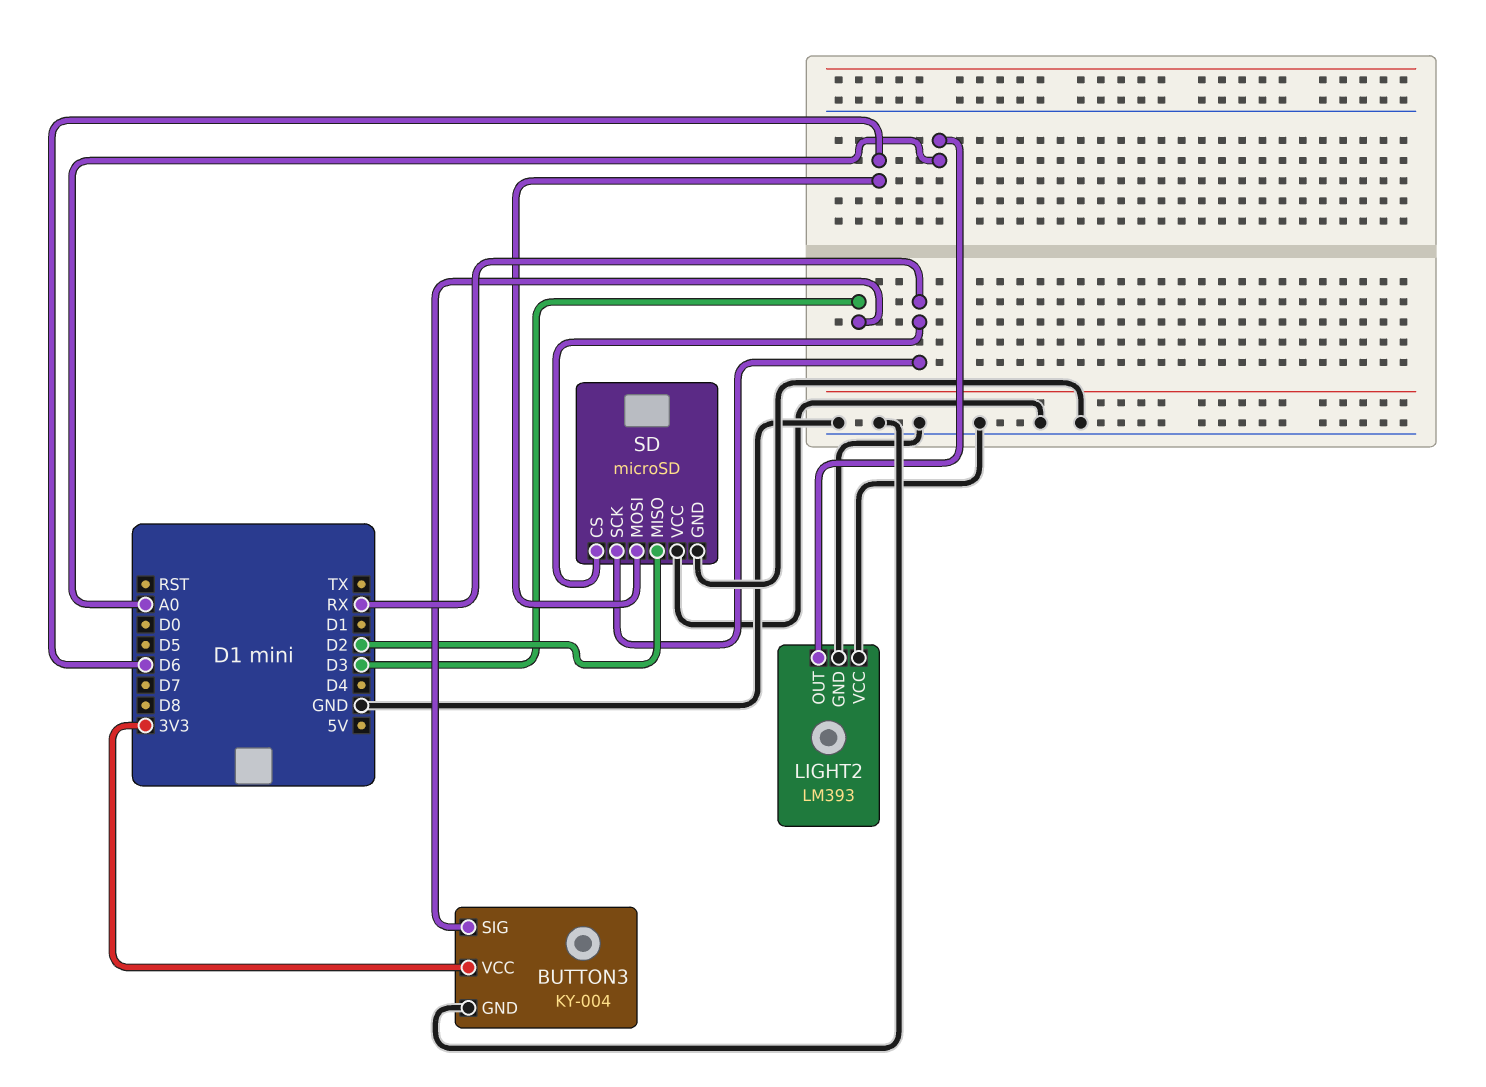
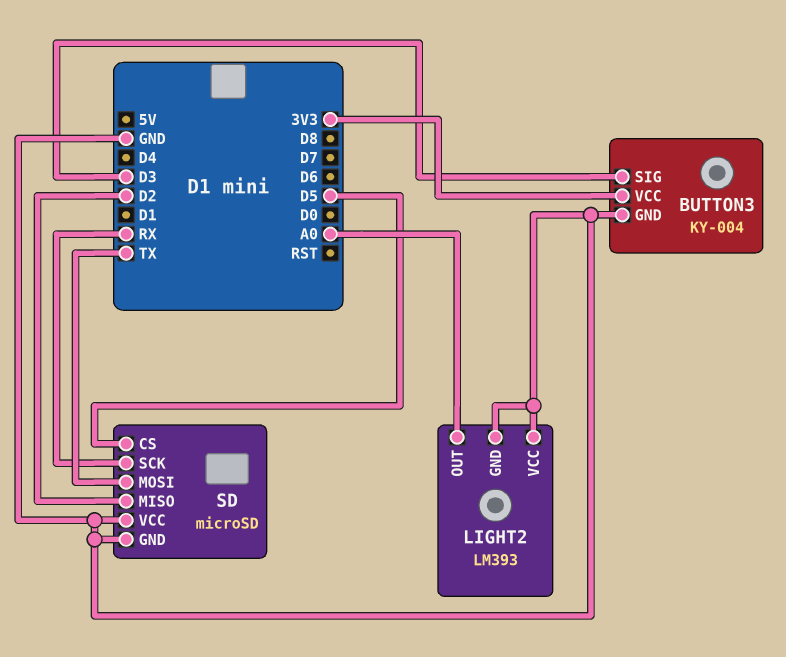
SD pin CS: RX -> D5
SD pin MOSI: D6 -> TX

